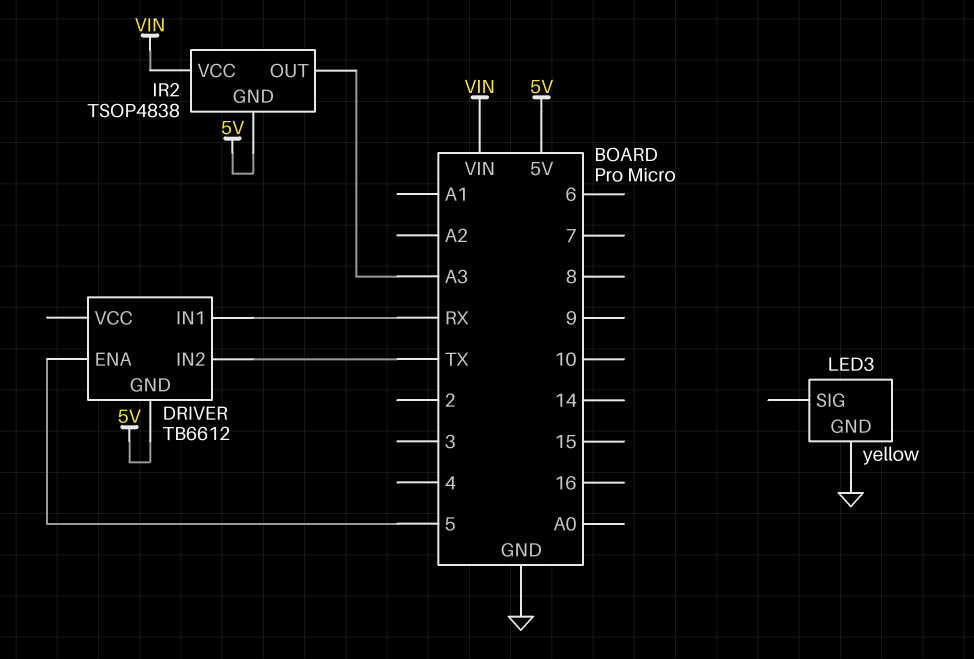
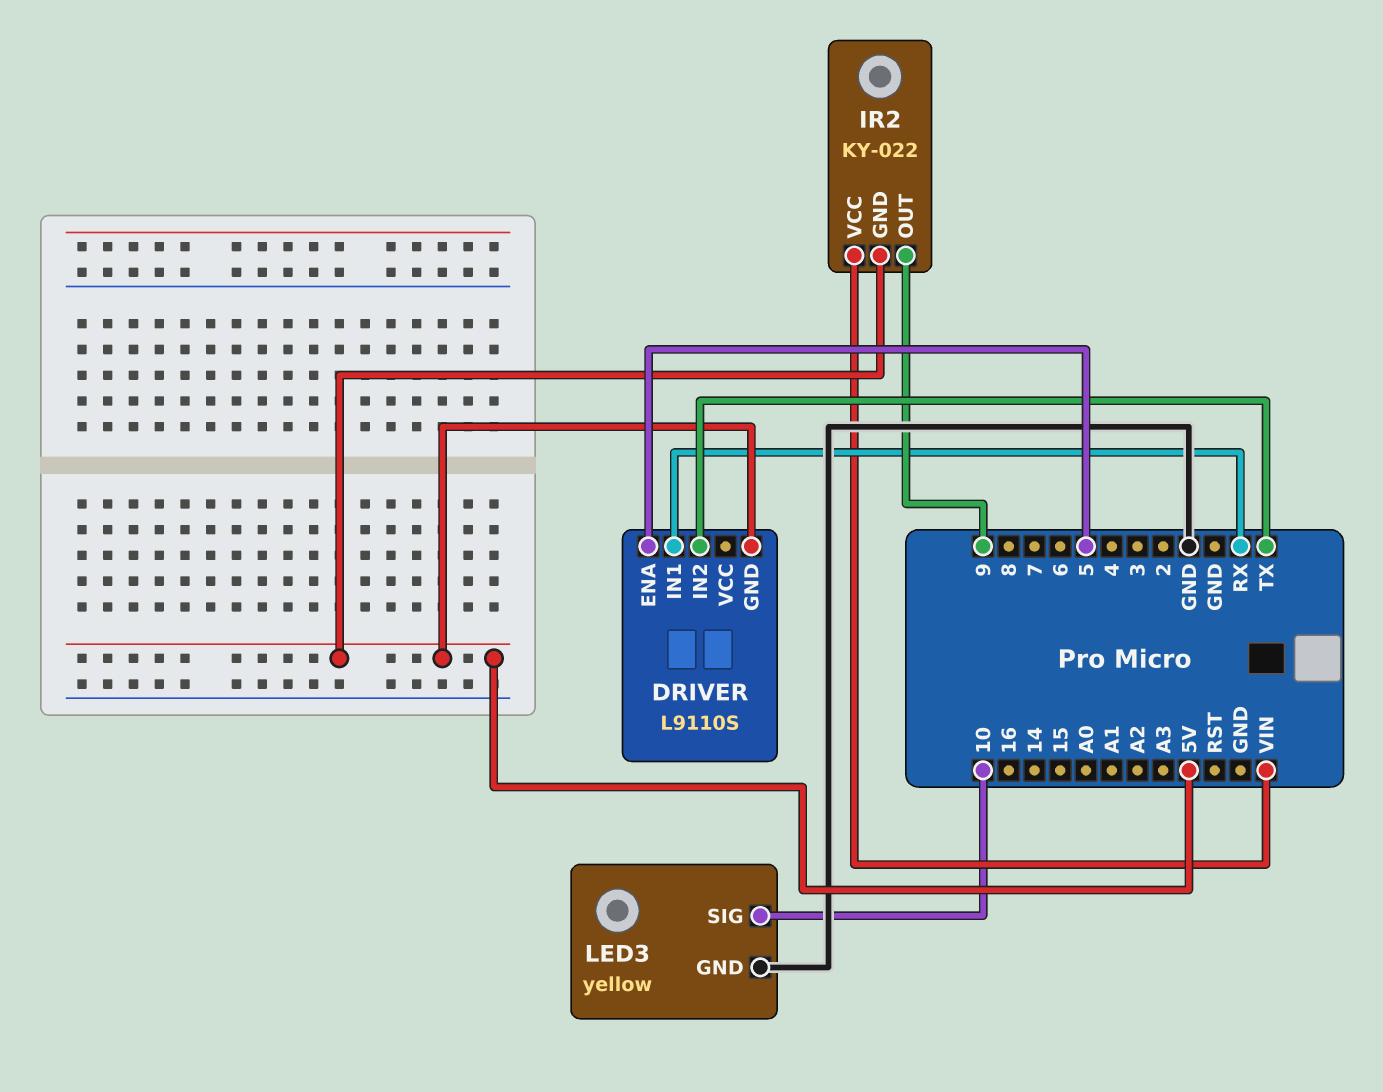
DRIVER: TB6612 -> L9110S
IR2: TSOP4838 -> KY-022
IR2 pin OUT: A3 -> 9
LED3 pin SIG: none -> 10

